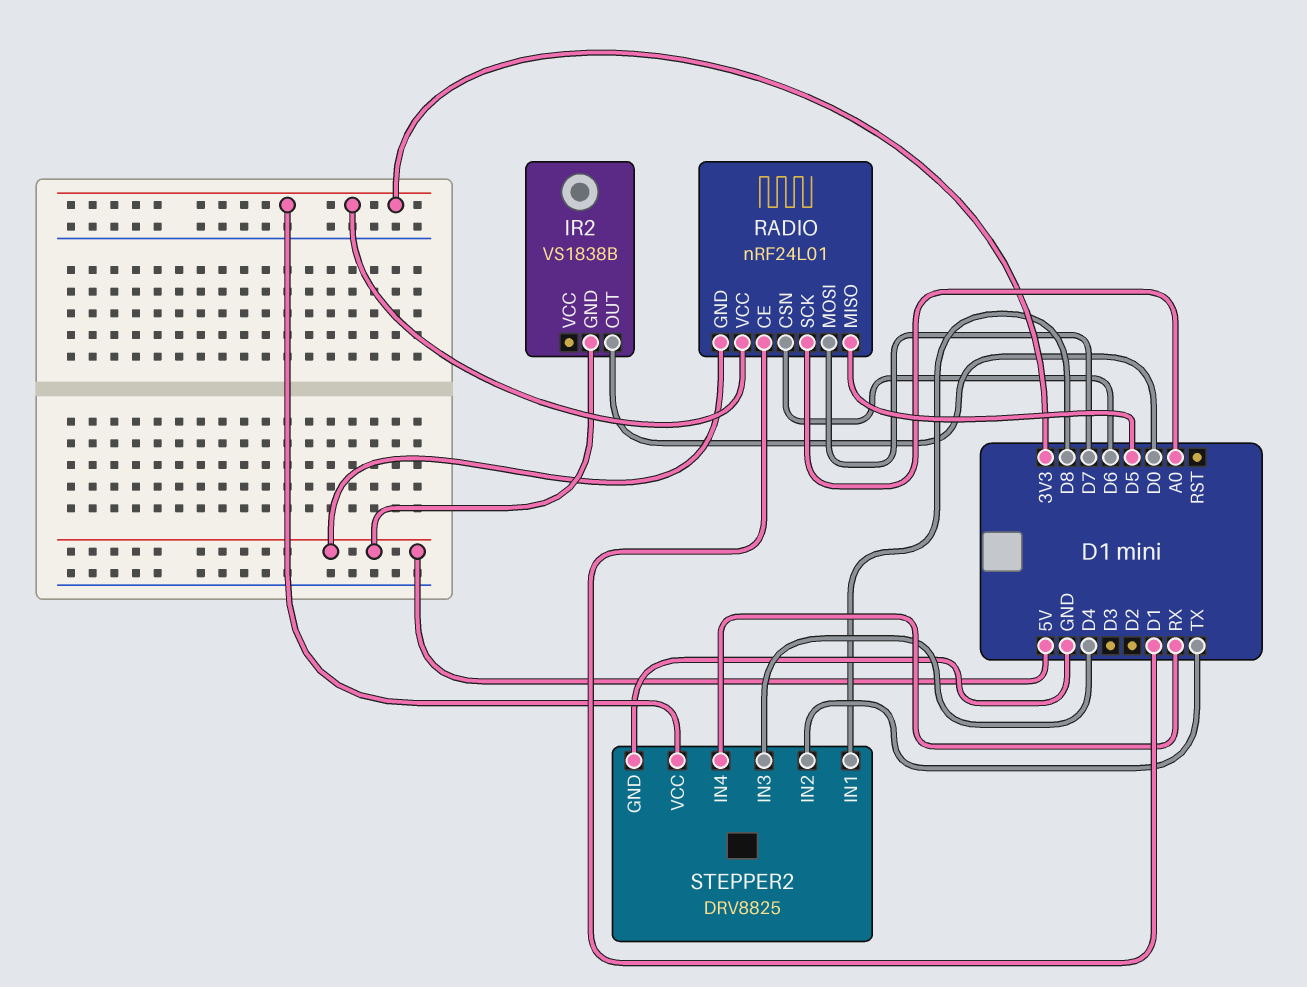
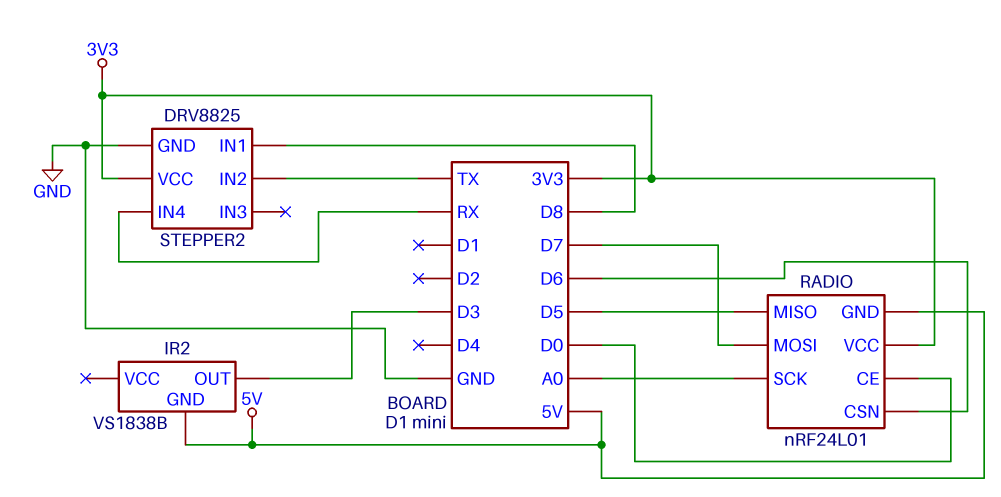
IR2 pin OUT: D0 -> D3
RADIO pin CE: D1 -> D0
STEPPER2 pin IN3: D4 -> none

